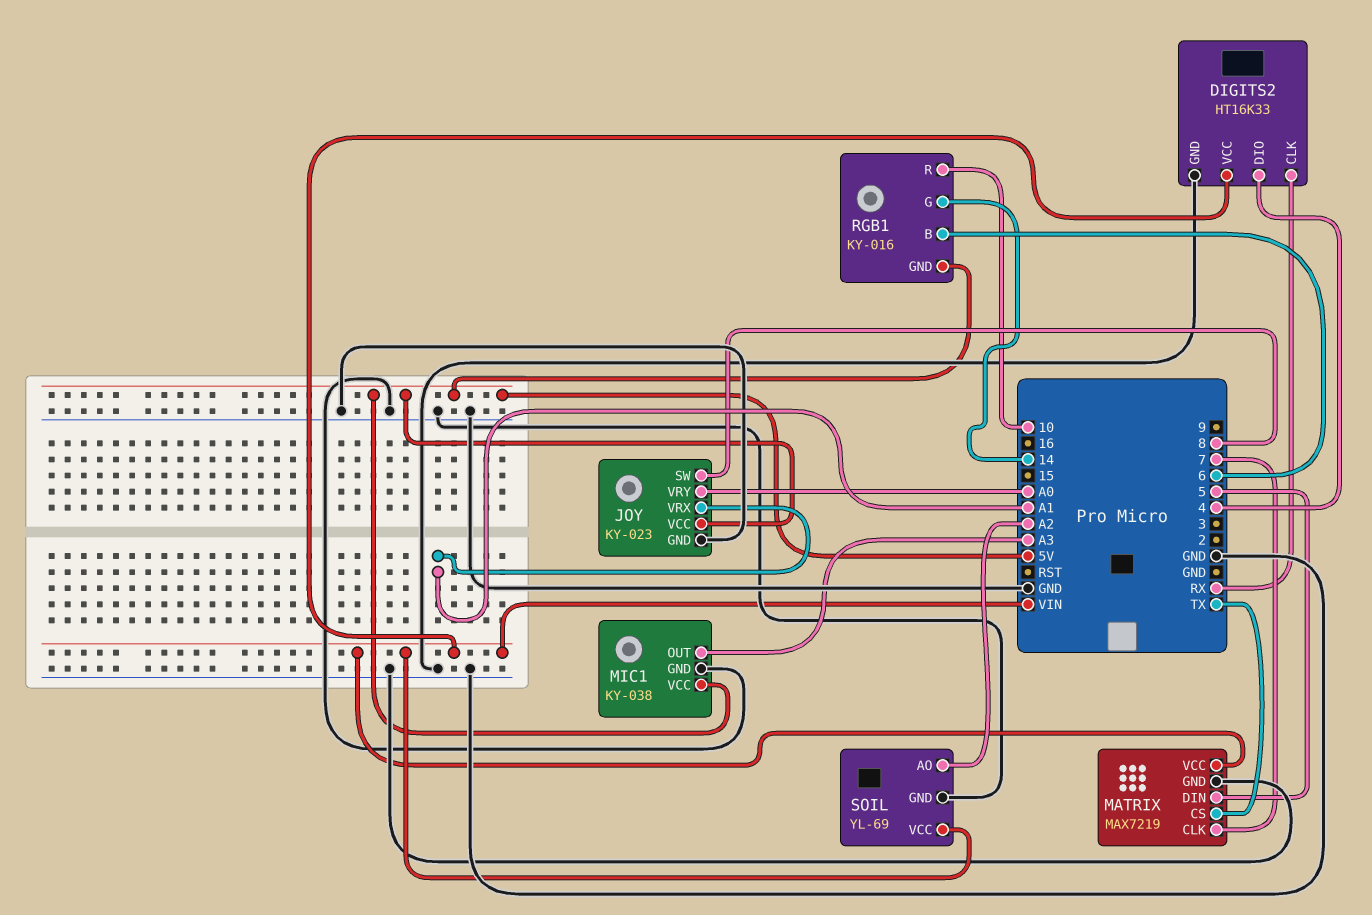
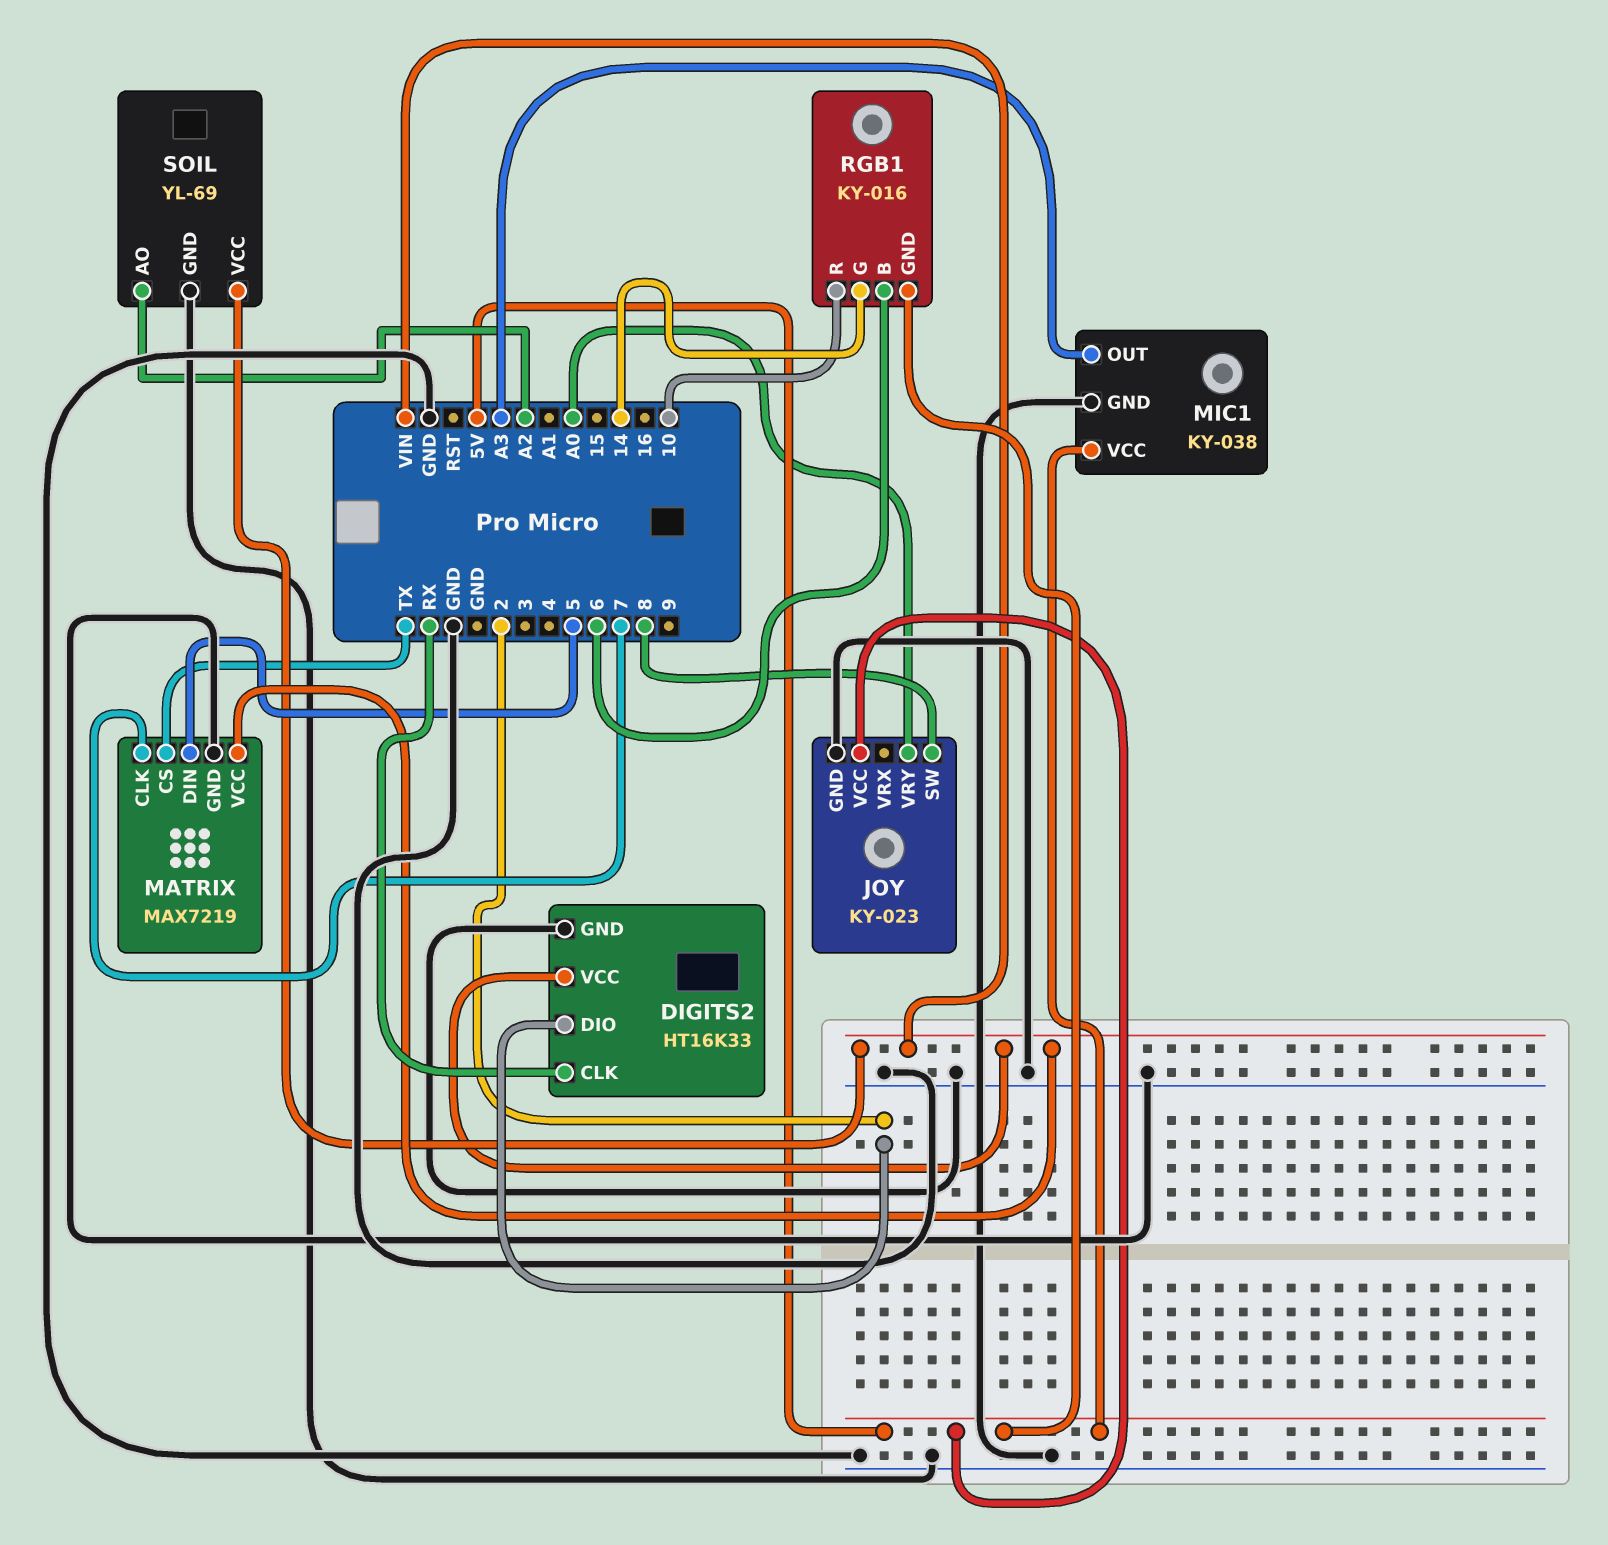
DIGITS2 pin DIO: 4 -> 2
JOY pin VRX: A1 -> none

